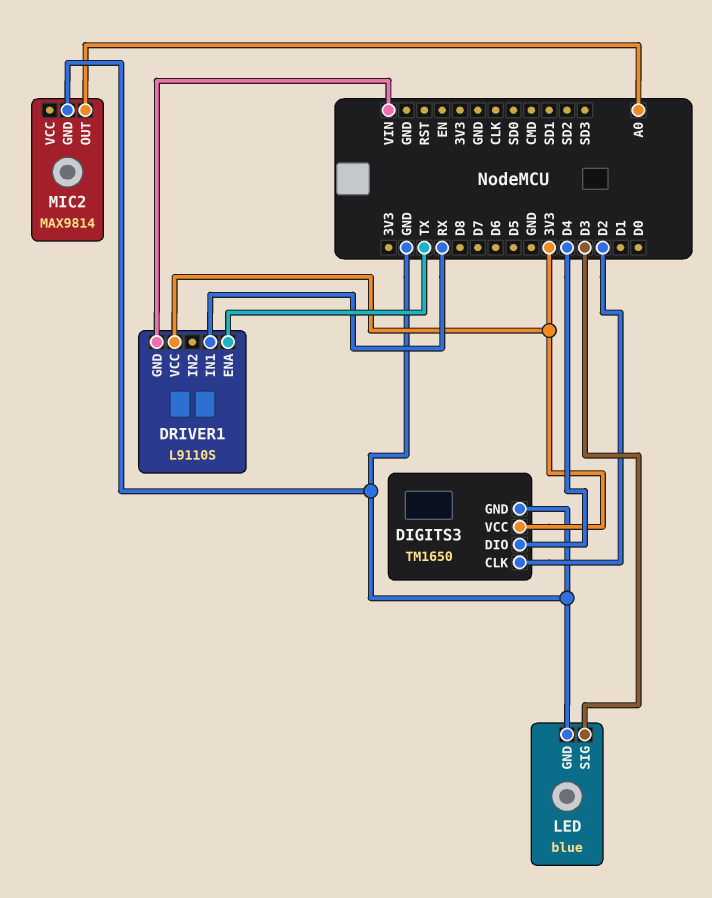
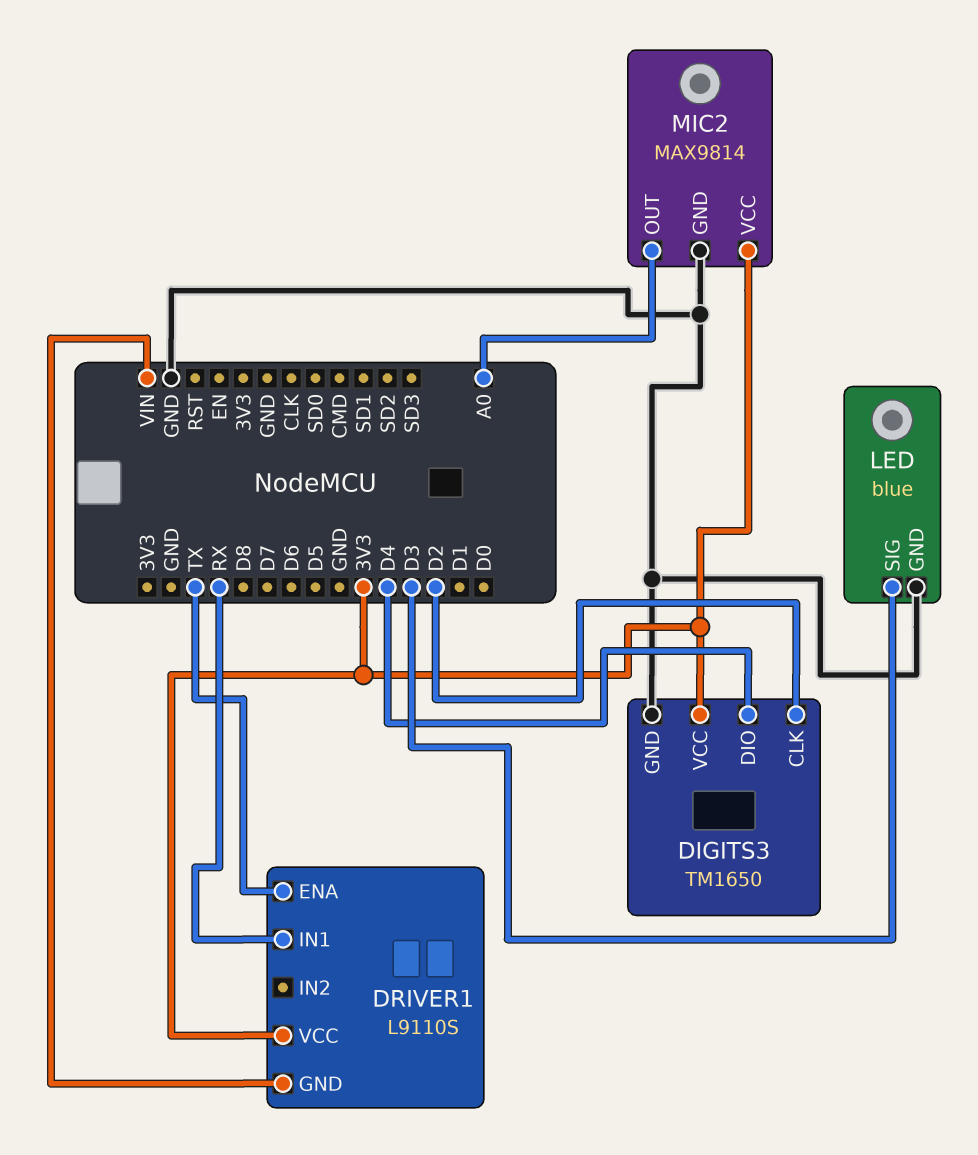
MIC2 pin VCC: none -> 3V3

